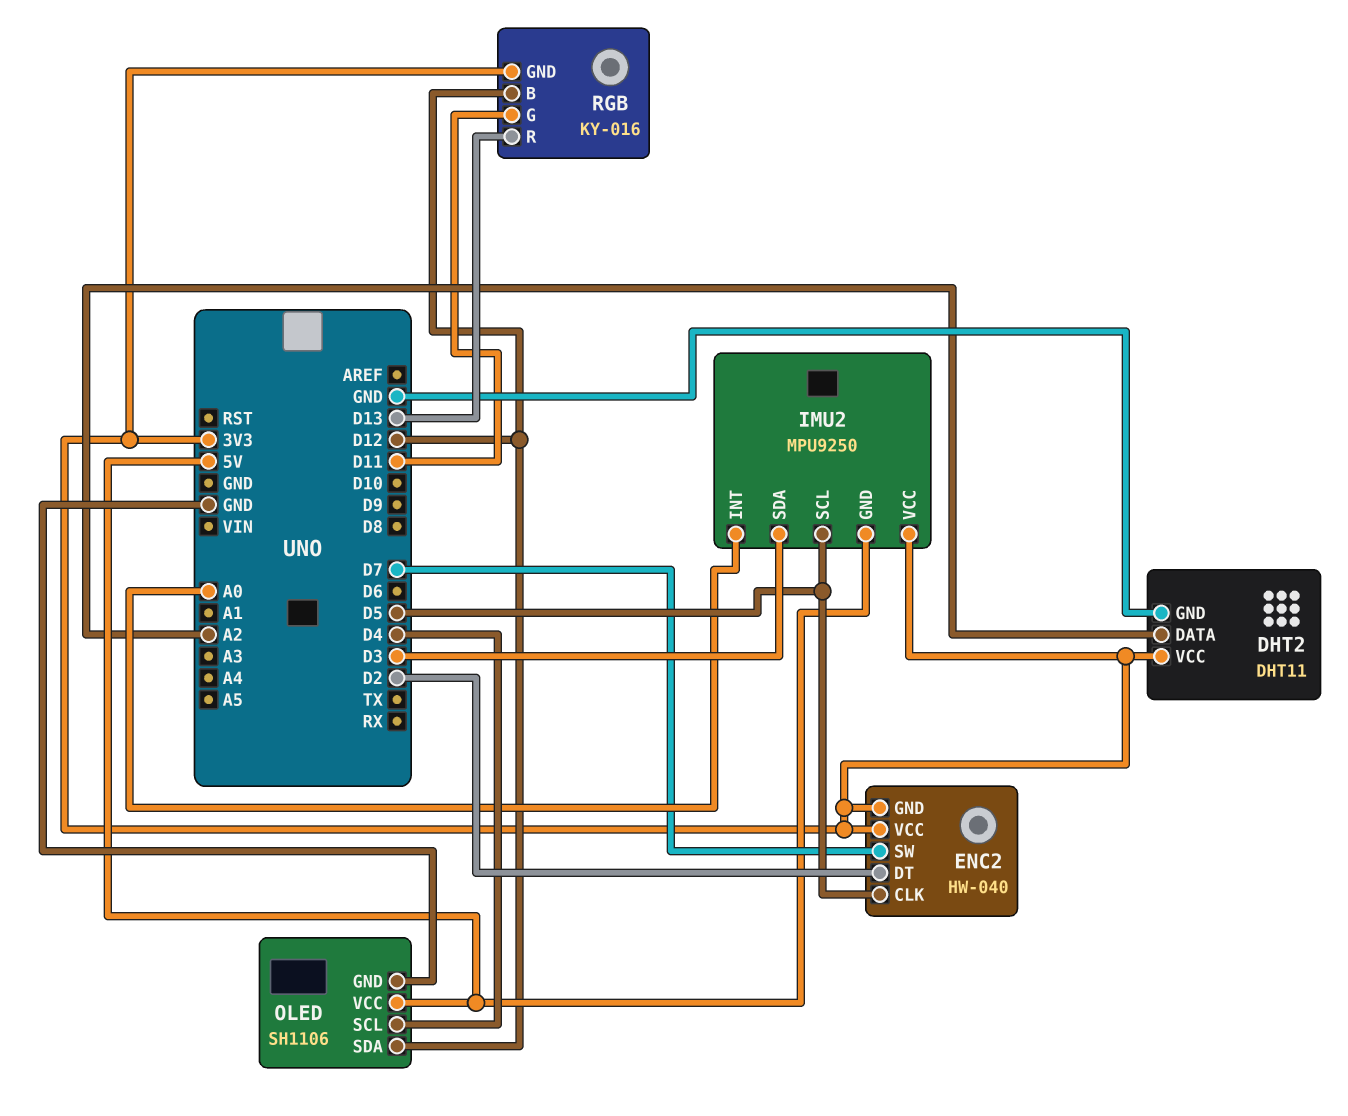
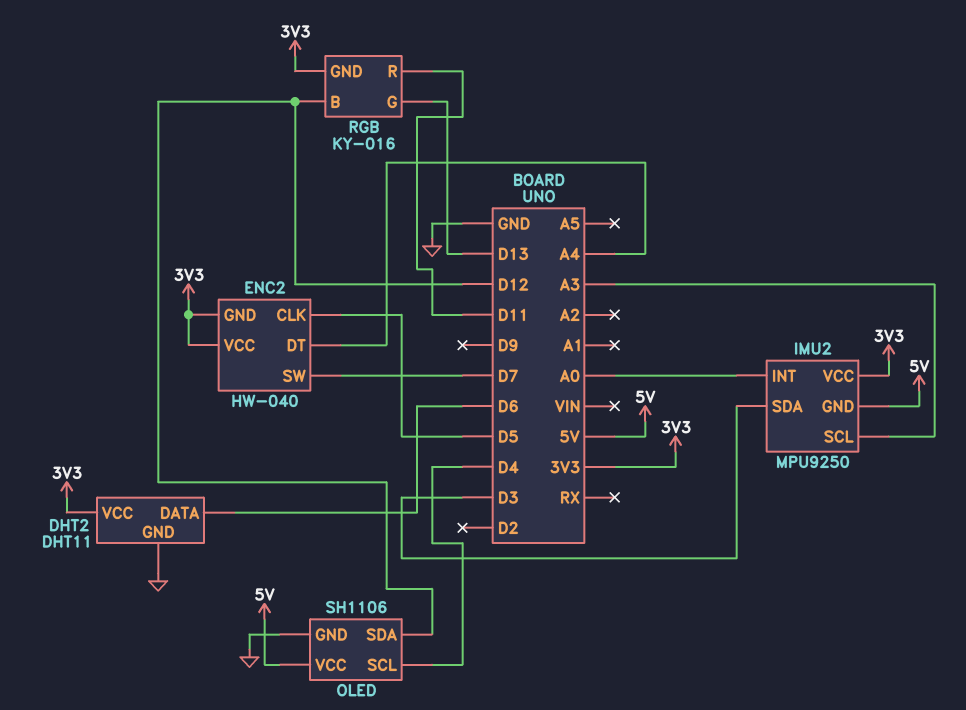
DHT2 pin DATA: A2 -> D6
ENC2 pin DT: D2 -> A4
IMU2 pin SCL: D5 -> A3
RGB pin G: D11 -> D13
RGB pin R: D13 -> D11

